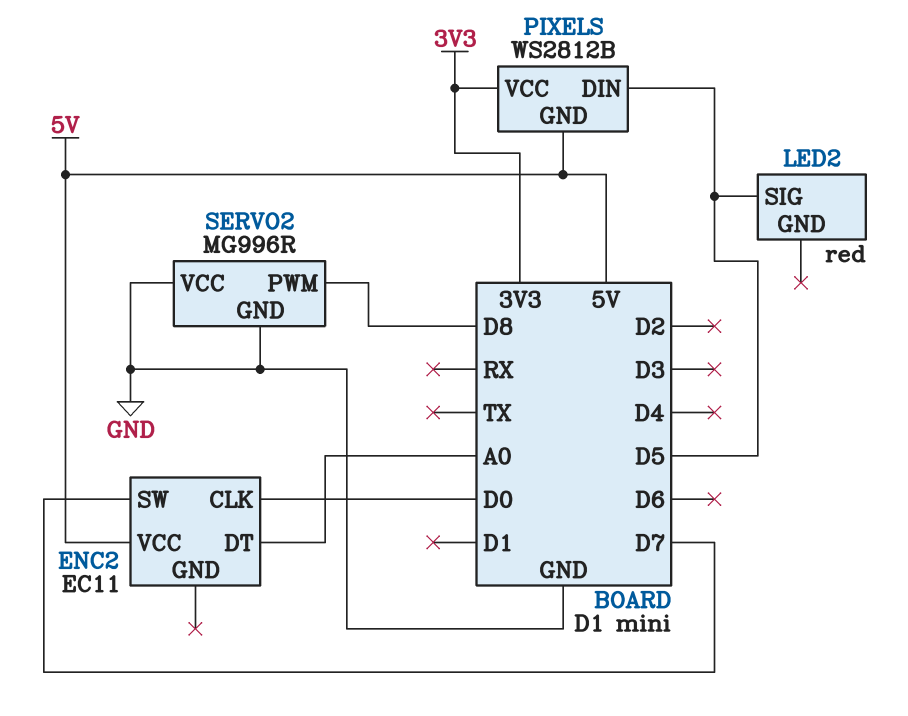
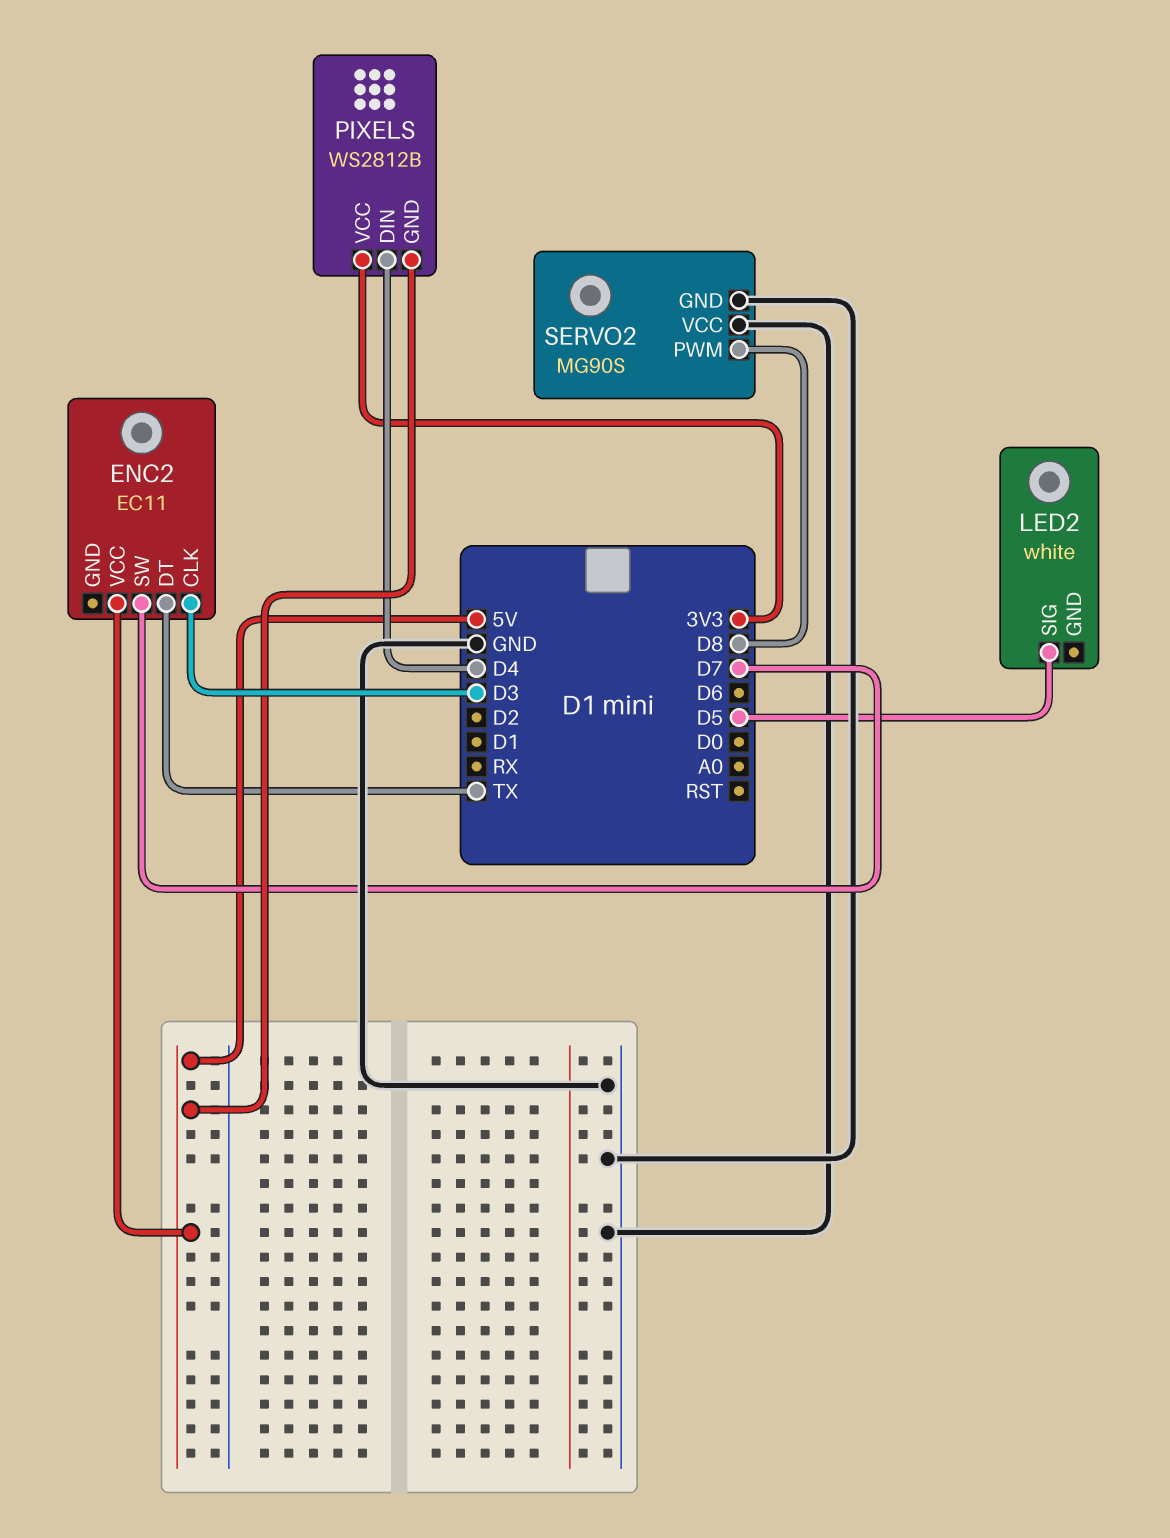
ENC2 pin CLK: D0 -> D3
ENC2 pin DT: A0 -> TX
LED2: red -> white
PIXELS pin DIN: D5 -> D4
SERVO2: MG996R -> MG90S

